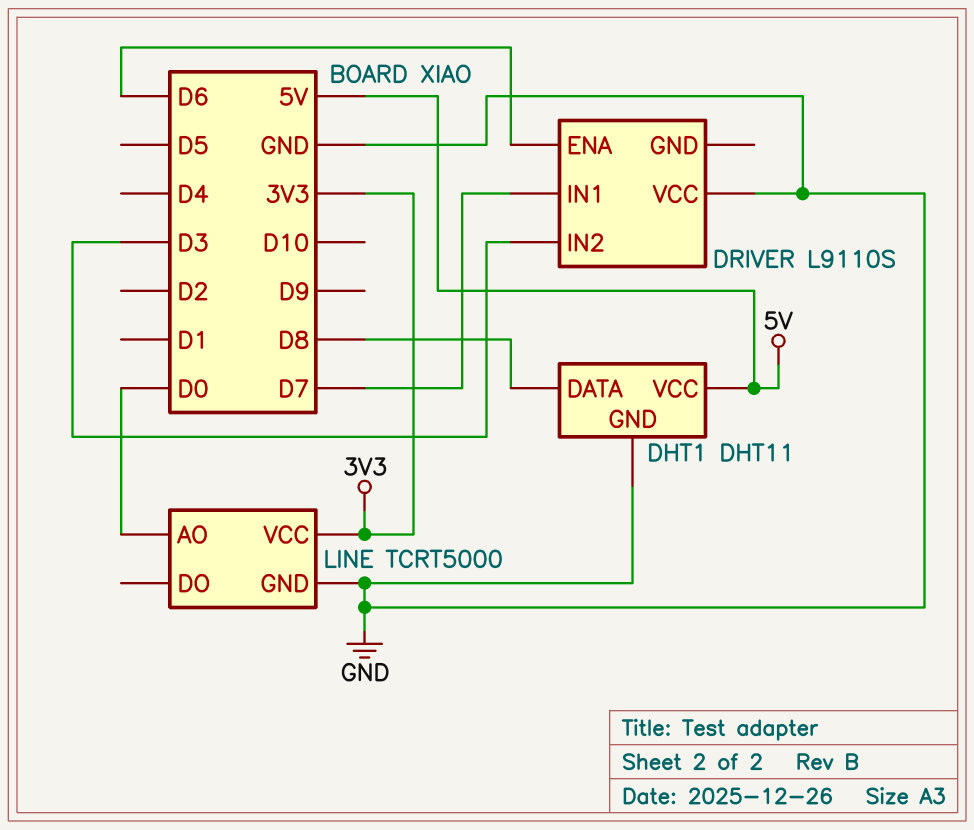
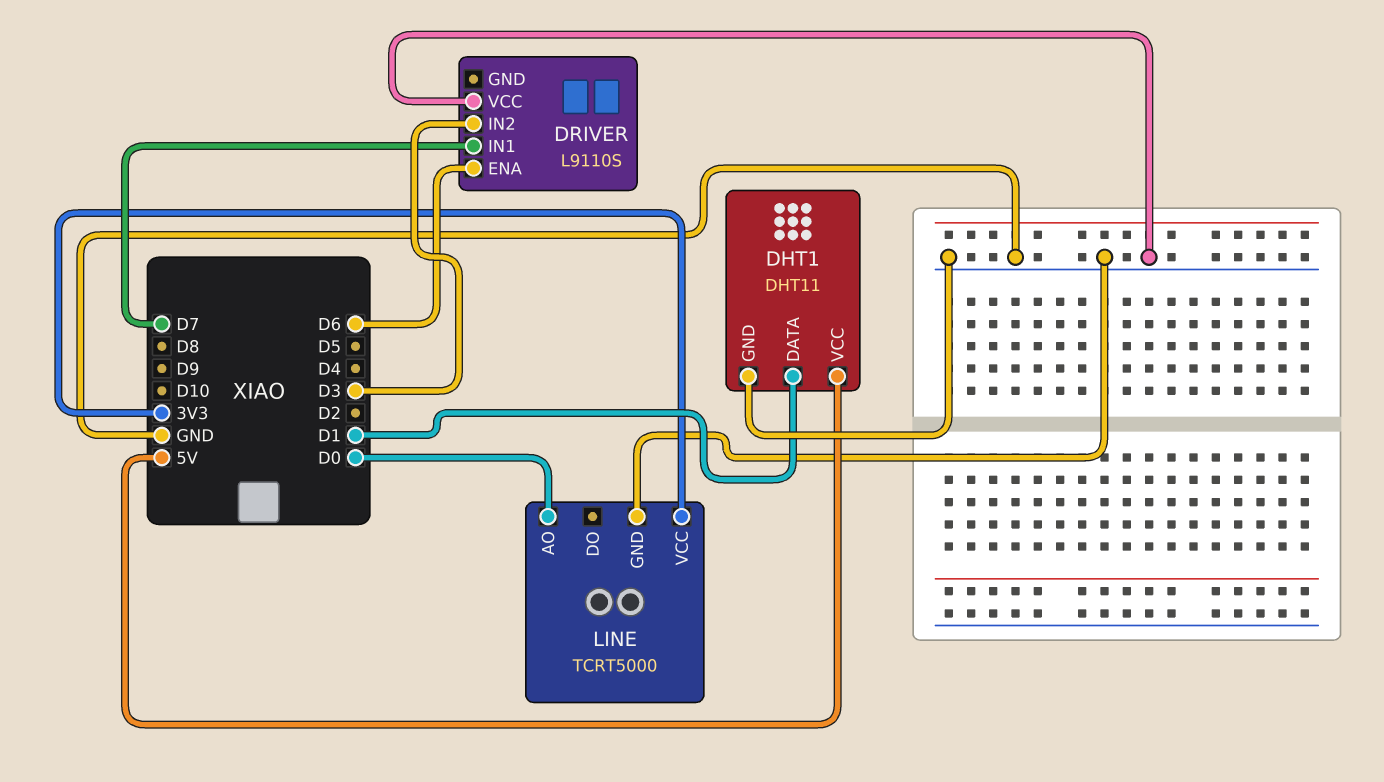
DHT1 pin DATA: D8 -> D1

